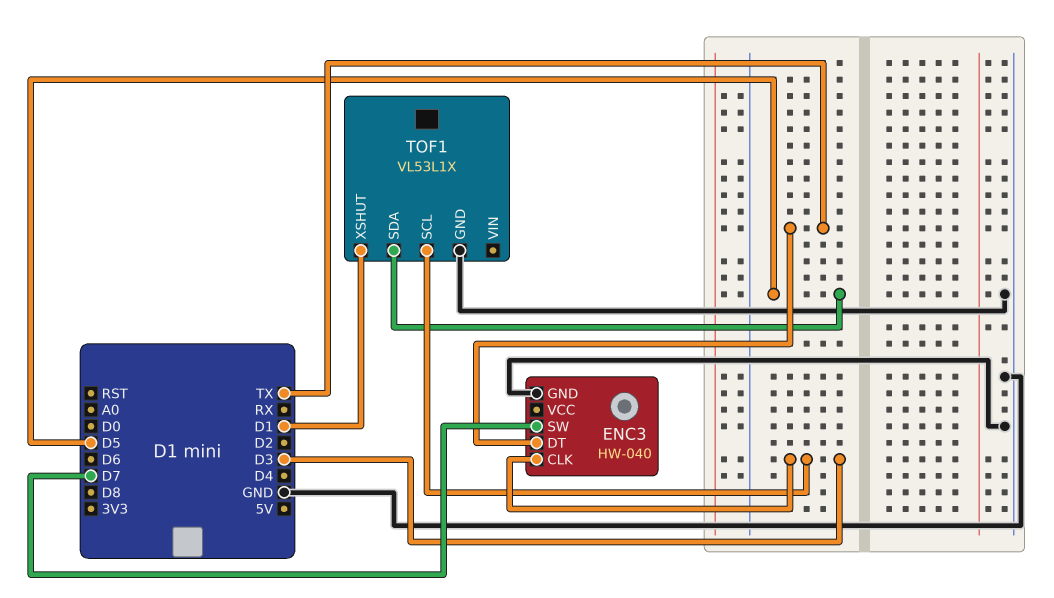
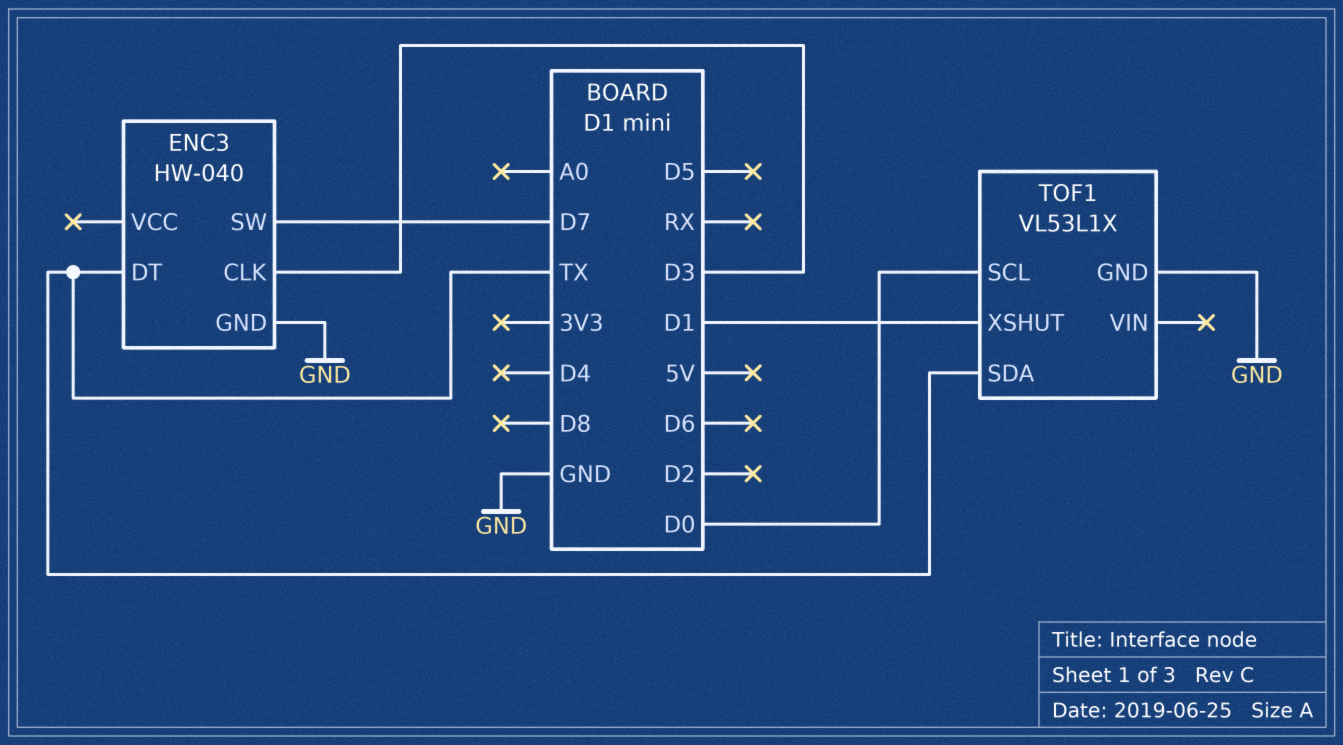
TOF1 pin SCL: D3 -> D0
TOF1 pin SDA: D5 -> TX

